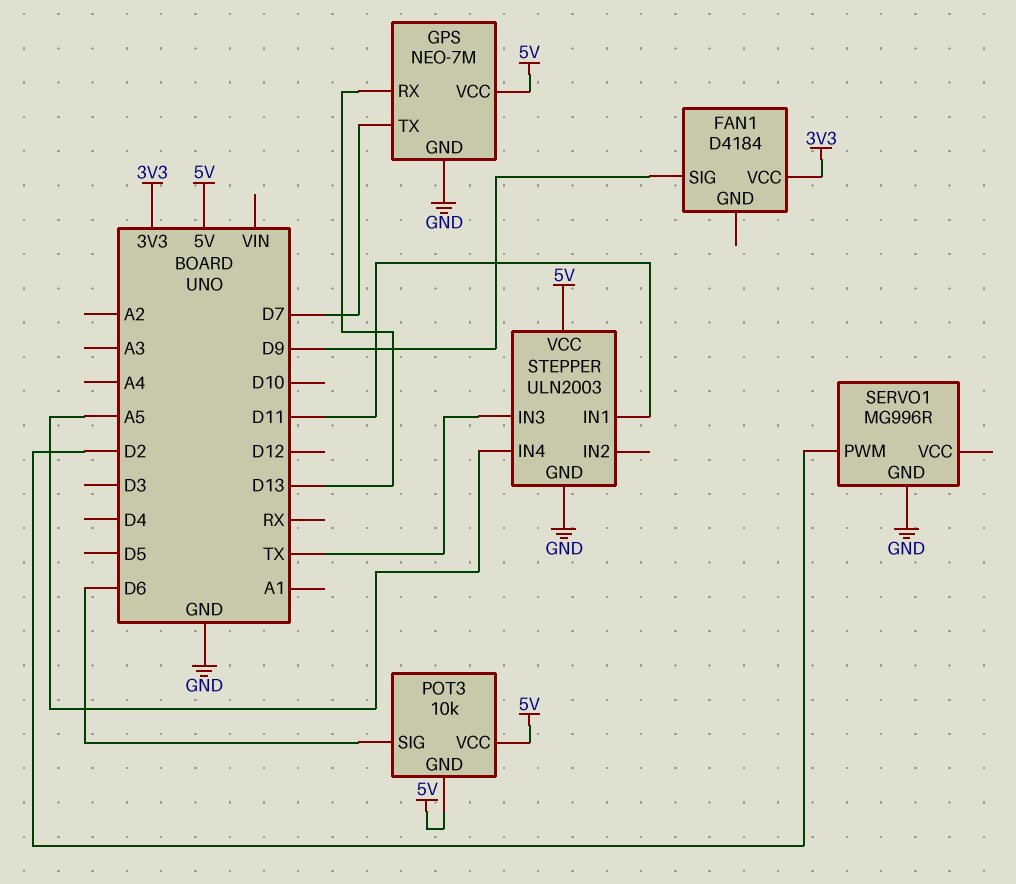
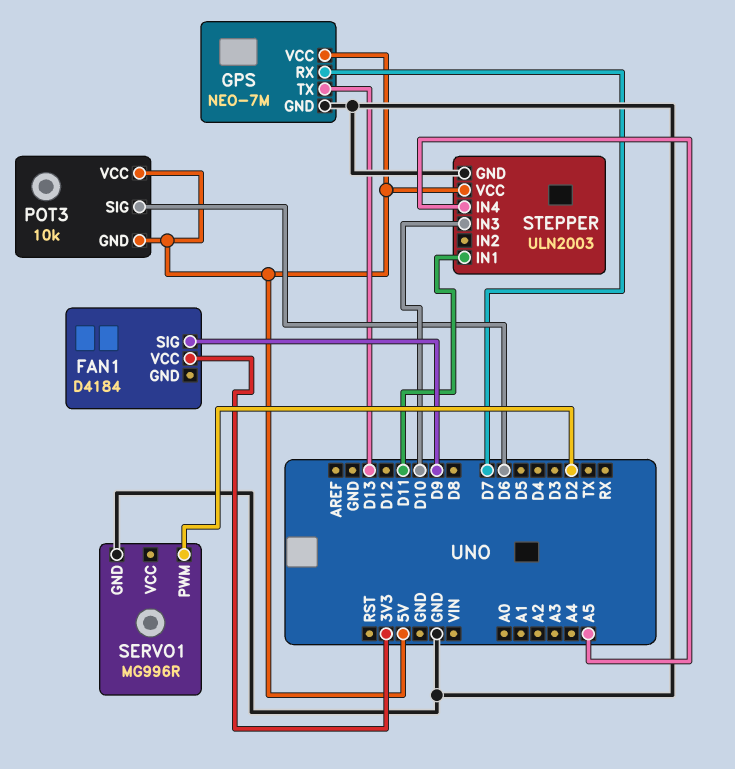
GPS pin RX: D13 -> D7
GPS pin TX: D7 -> D13
STEPPER pin IN3: TX -> D10

